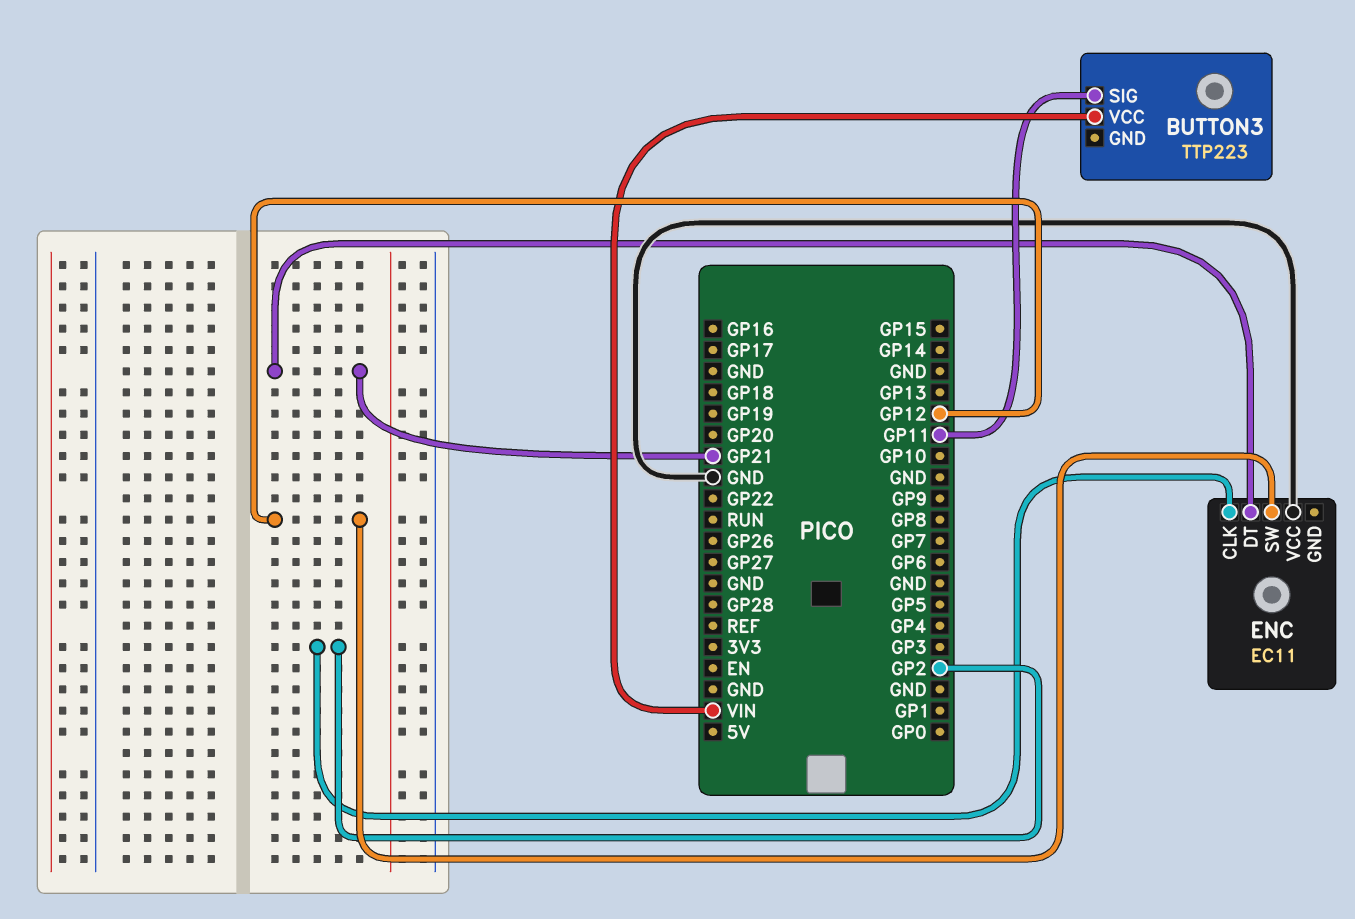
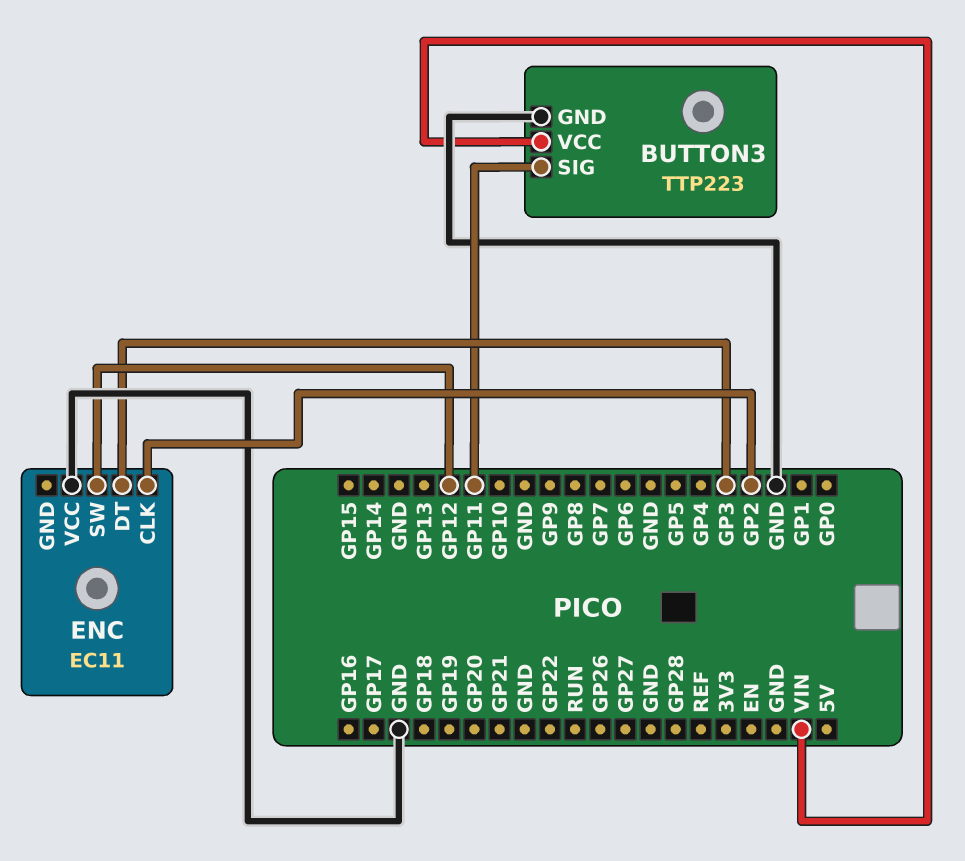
BUTTON3 pin GND: none -> GND
ENC pin DT: GP21 -> GP3

